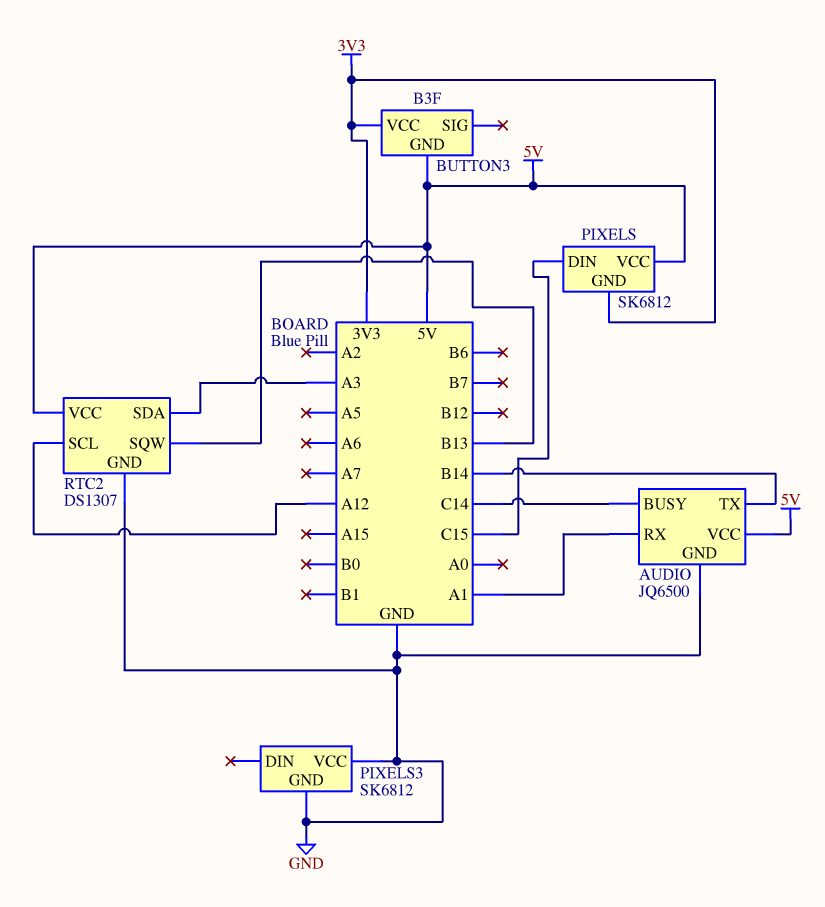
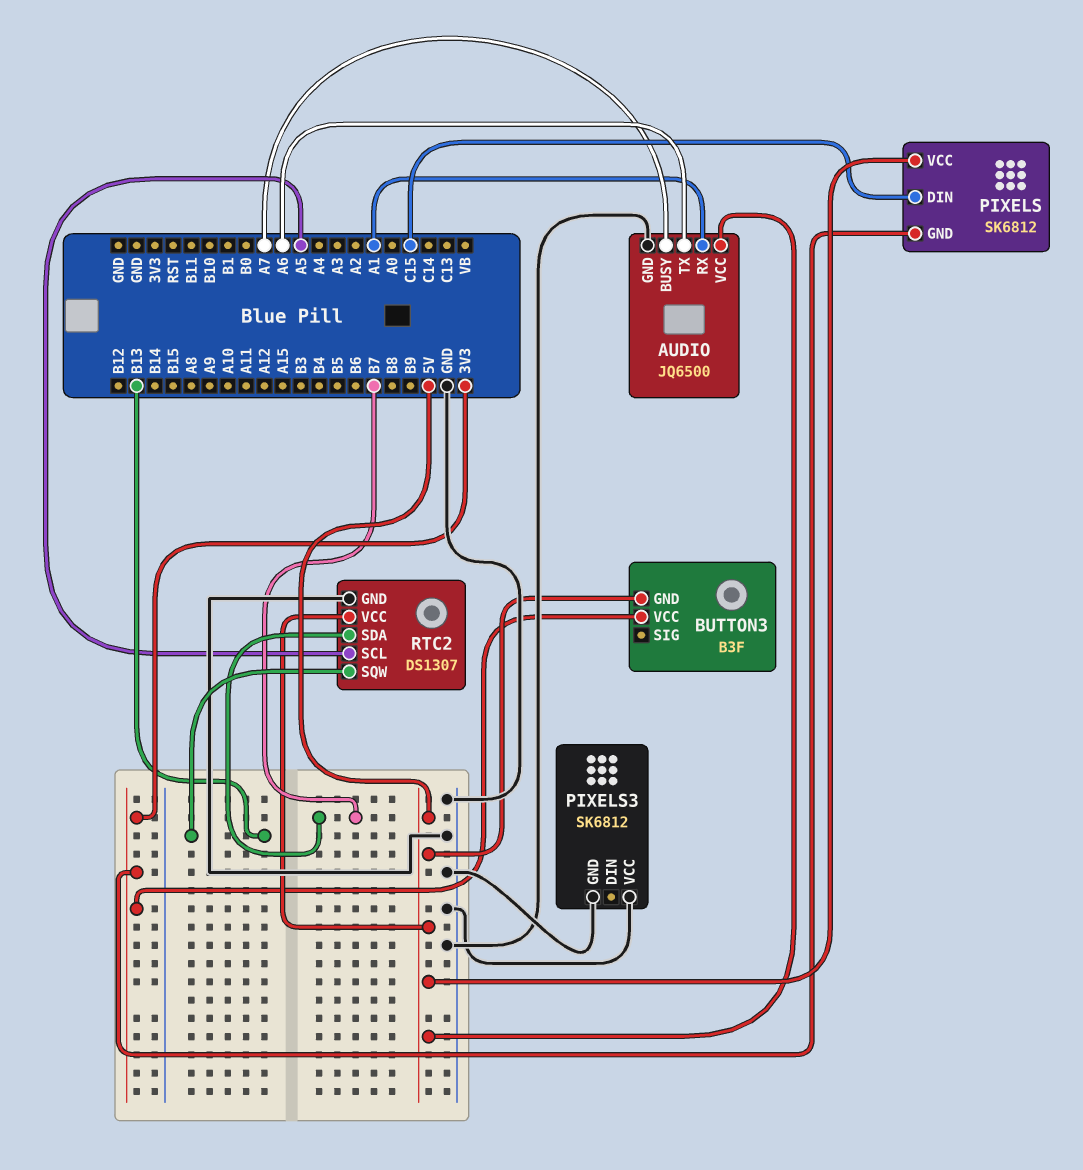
AUDIO pin BUSY: C14 -> A7
AUDIO pin TX: B14 -> A6
RTC2 pin SCL: A12 -> A5
RTC2 pin SDA: A3 -> B7

